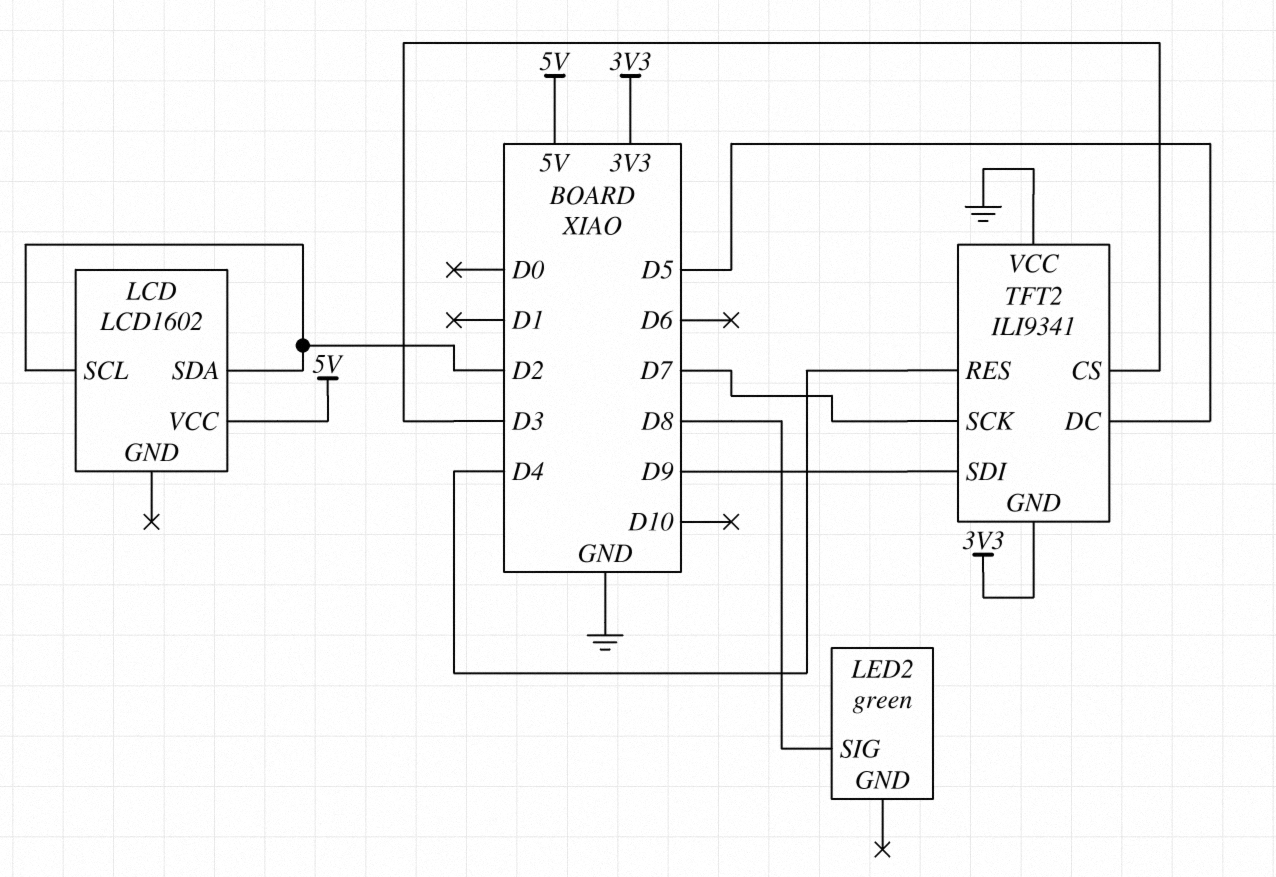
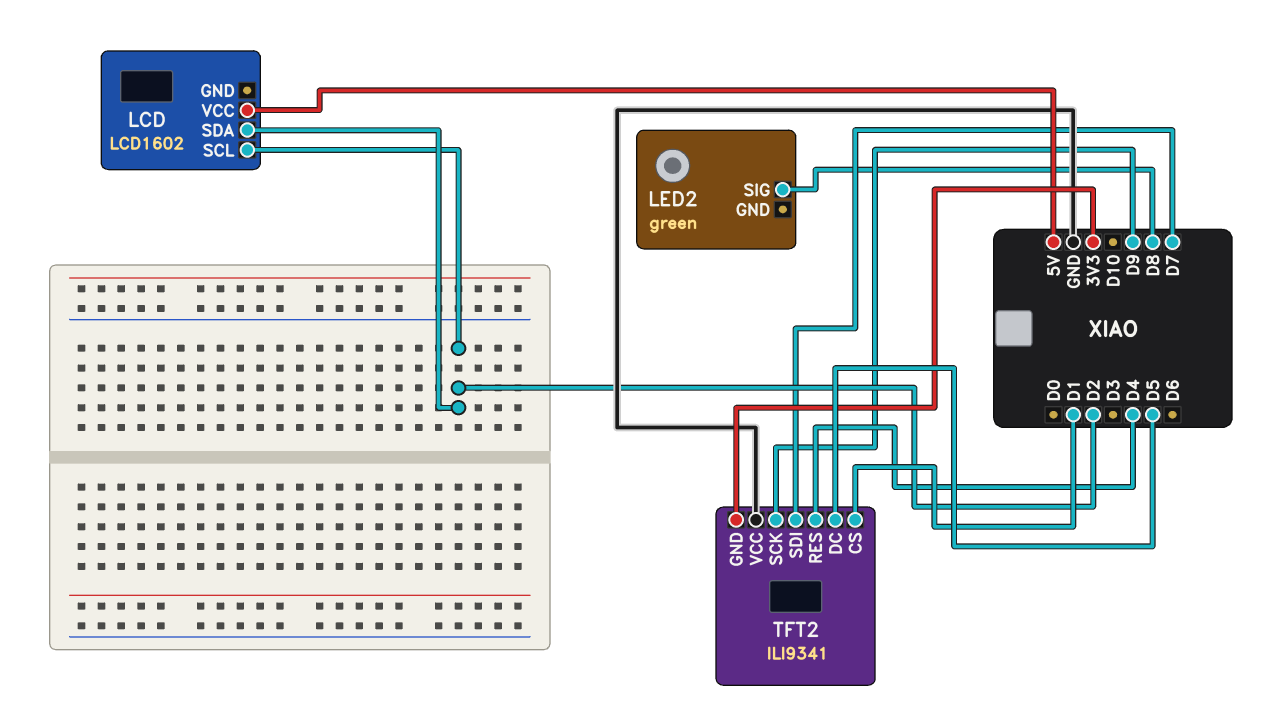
TFT2 pin CS: D3 -> D1
TFT2 pin SCK: D7 -> D9
TFT2 pin SDI: D9 -> D7

